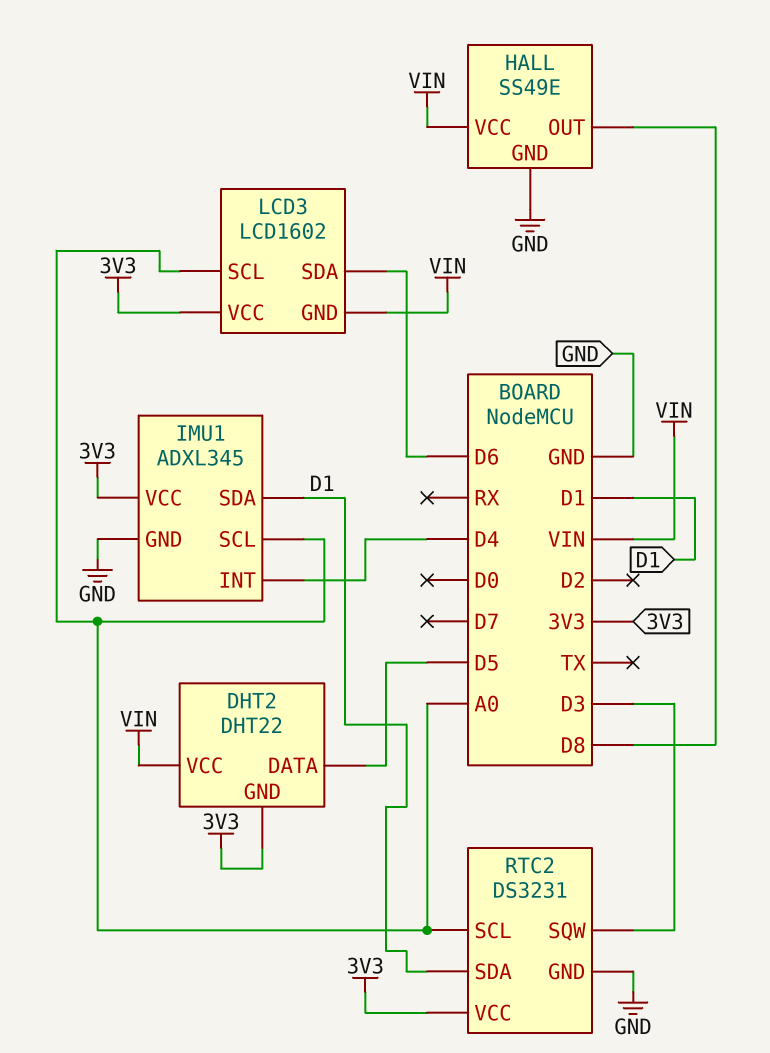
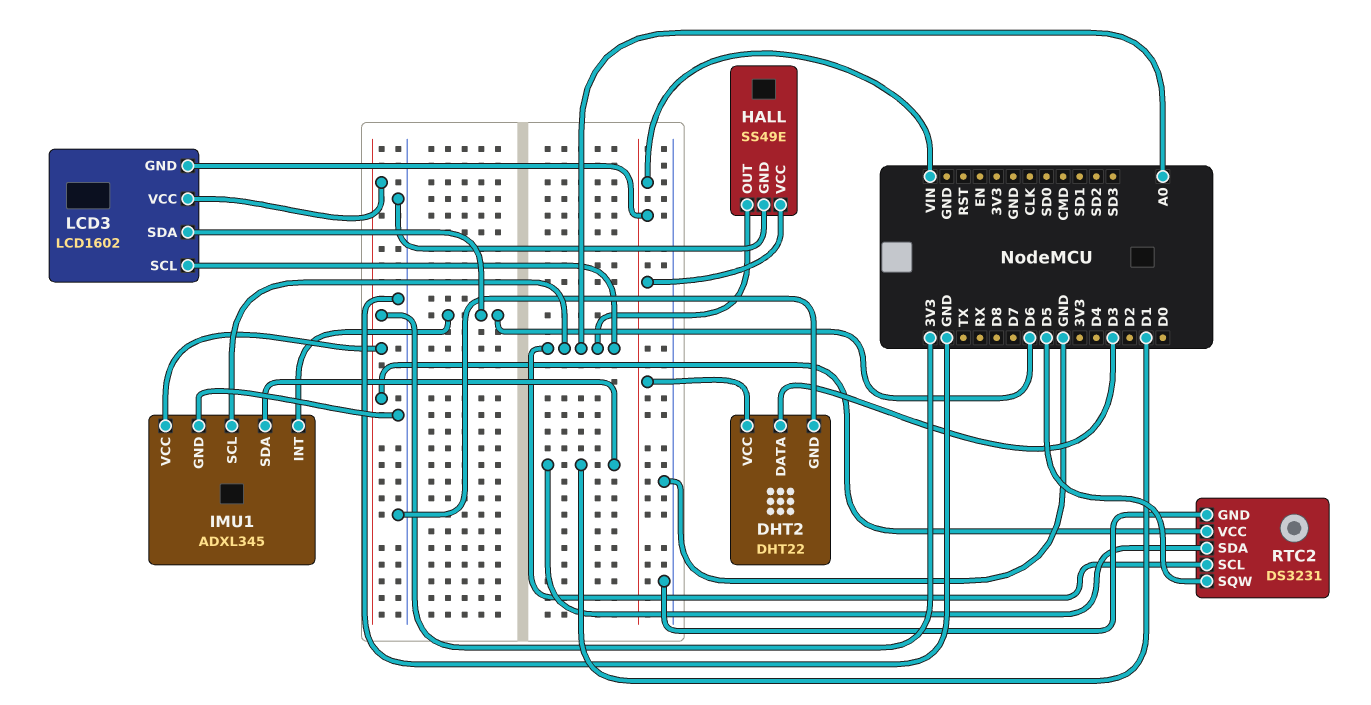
DHT2 pin DATA: D5 -> D3
DHT2 pin GND: 3V3 -> GND
HALL pin OUT: D8 -> A0
IMU1 pin INT: D4 -> D6
RTC2 pin SQW: D3 -> D5

